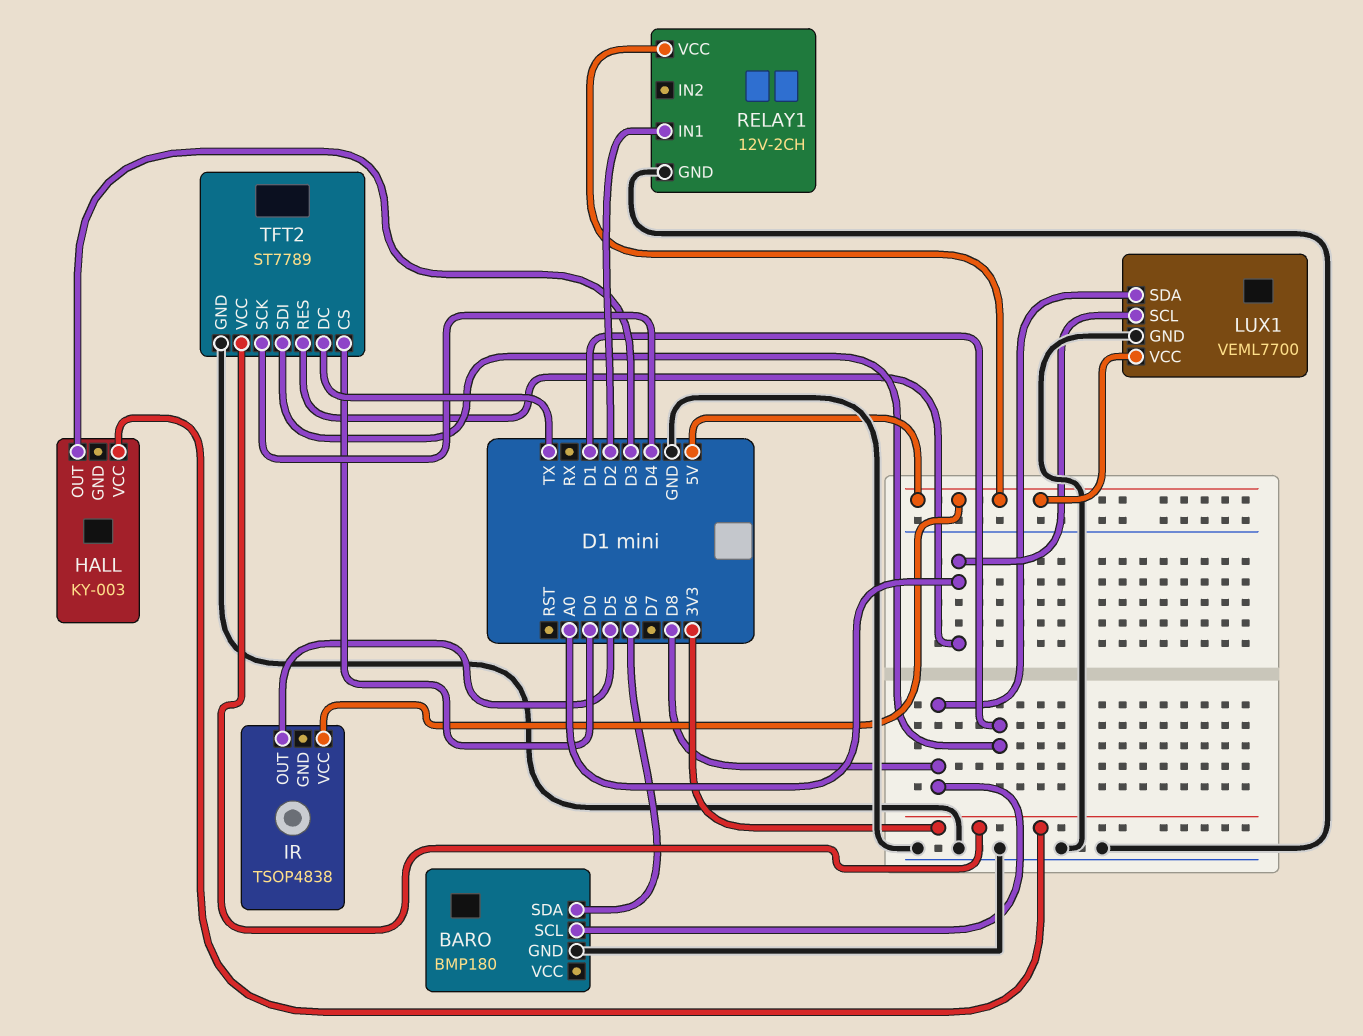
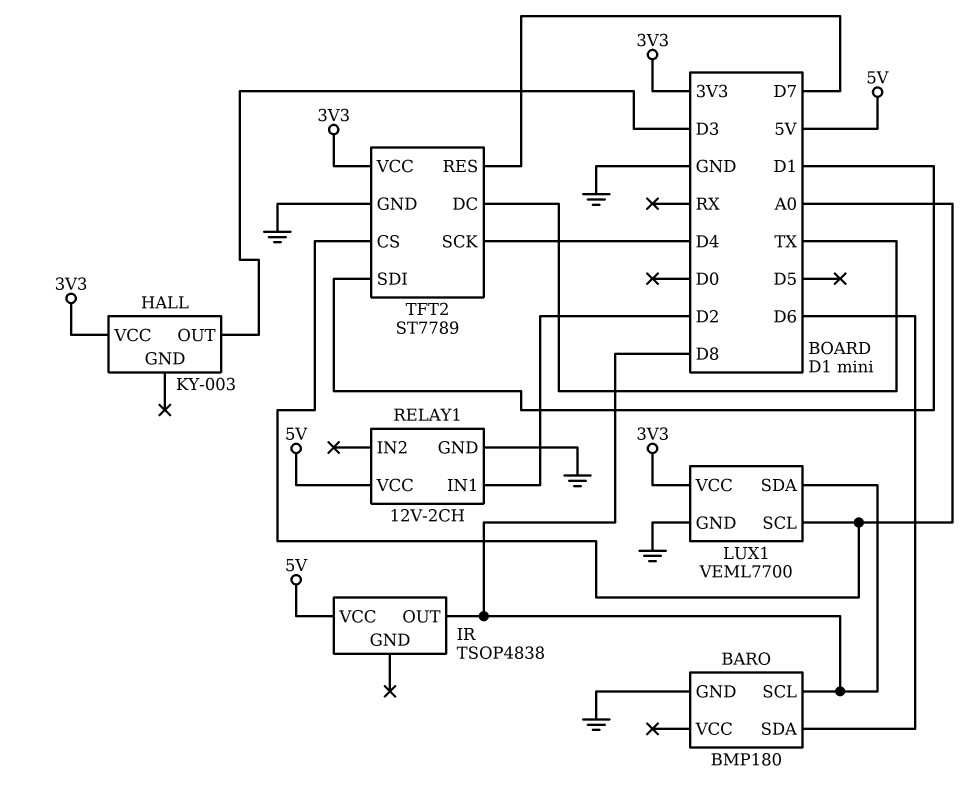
IR pin OUT: D5 -> D8
LUX1 pin VCC: 5V -> 3V3
TFT2 pin CS: D0 -> A0
TFT2 pin RES: A0 -> D7

